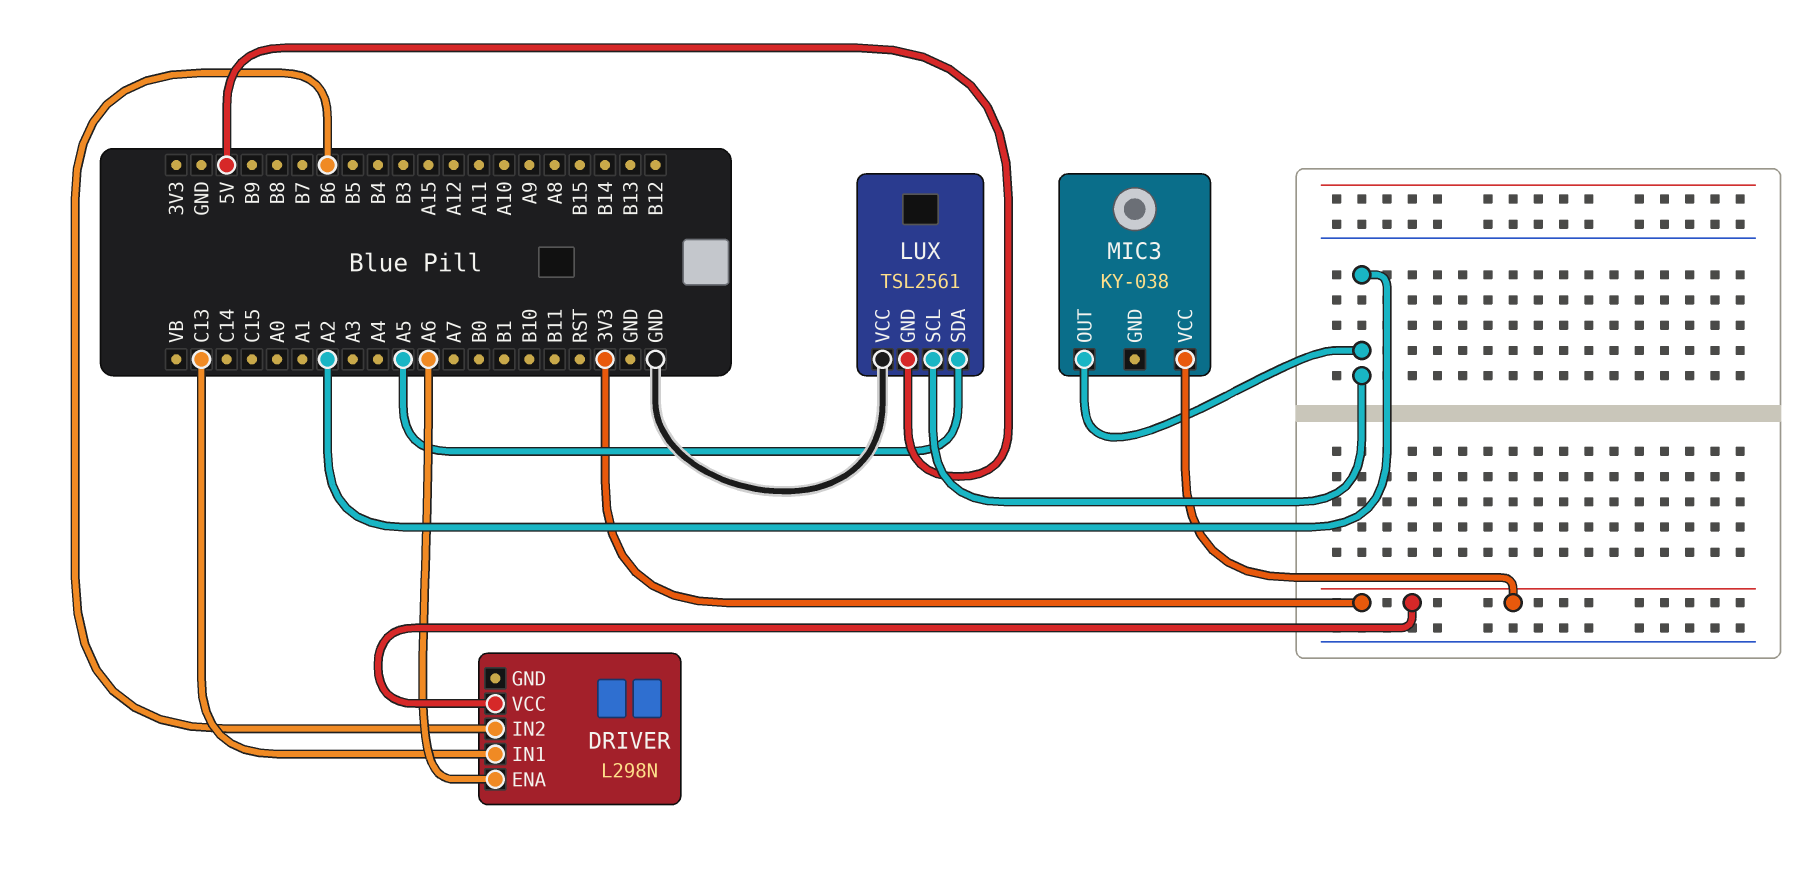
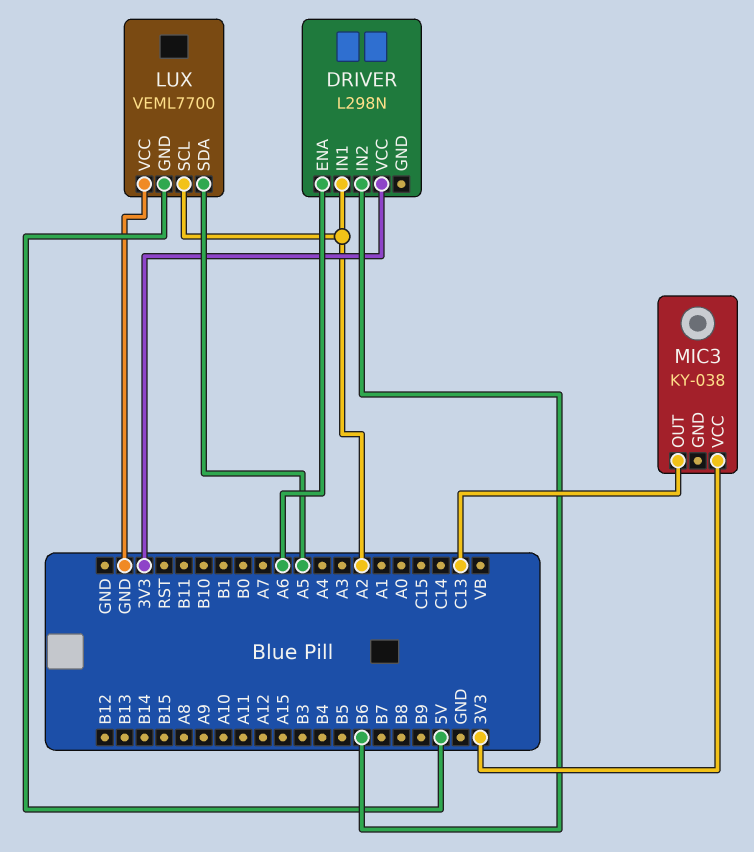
DRIVER pin IN1: C13 -> A2
LUX: TSL2561 -> VEML7700
MIC3 pin OUT: A2 -> C13

